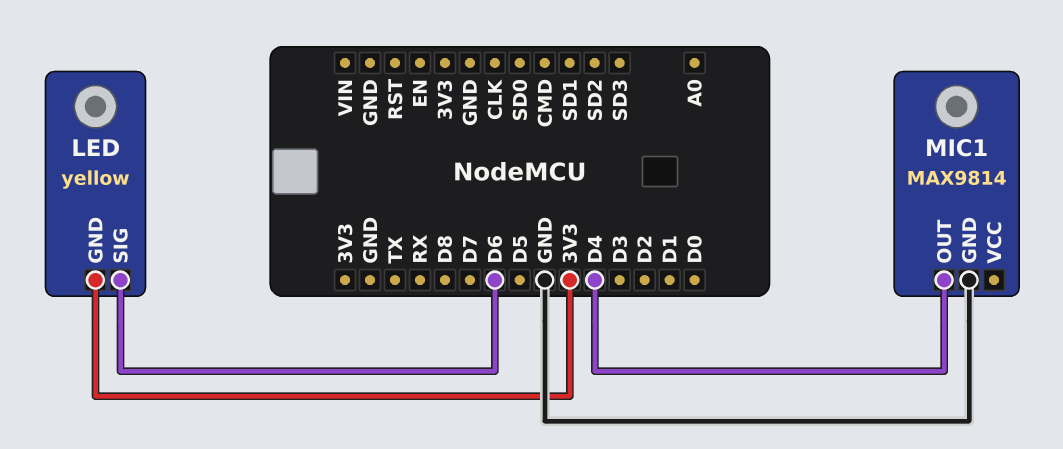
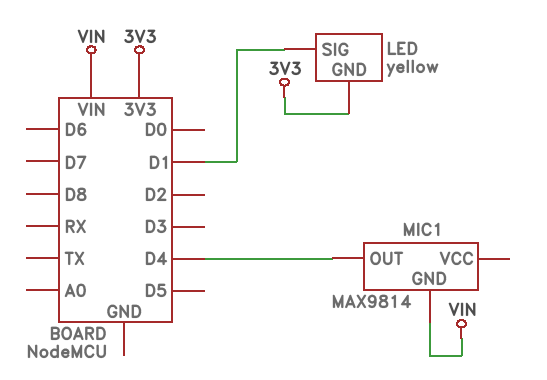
LED pin SIG: D6 -> D1
MIC1 pin GND: GND -> VIN

